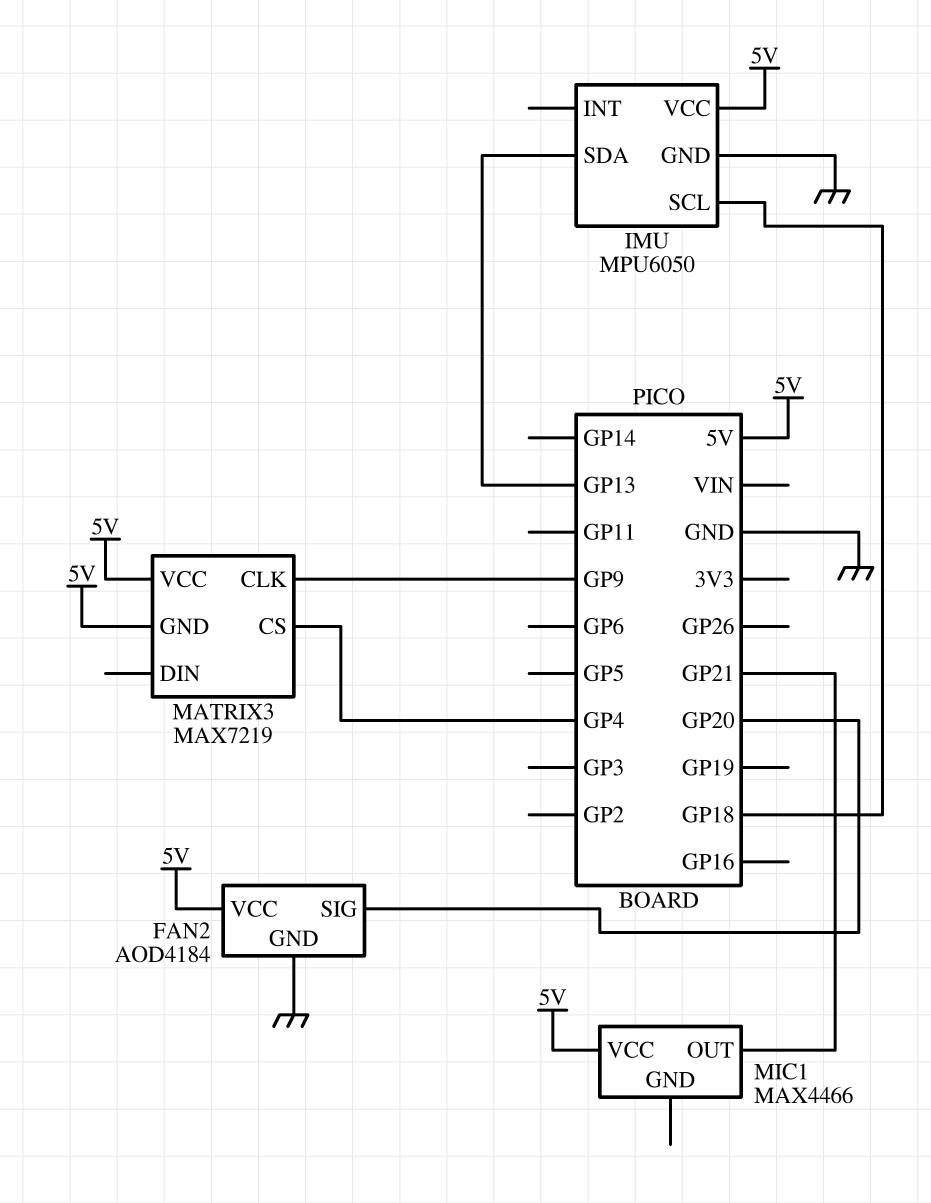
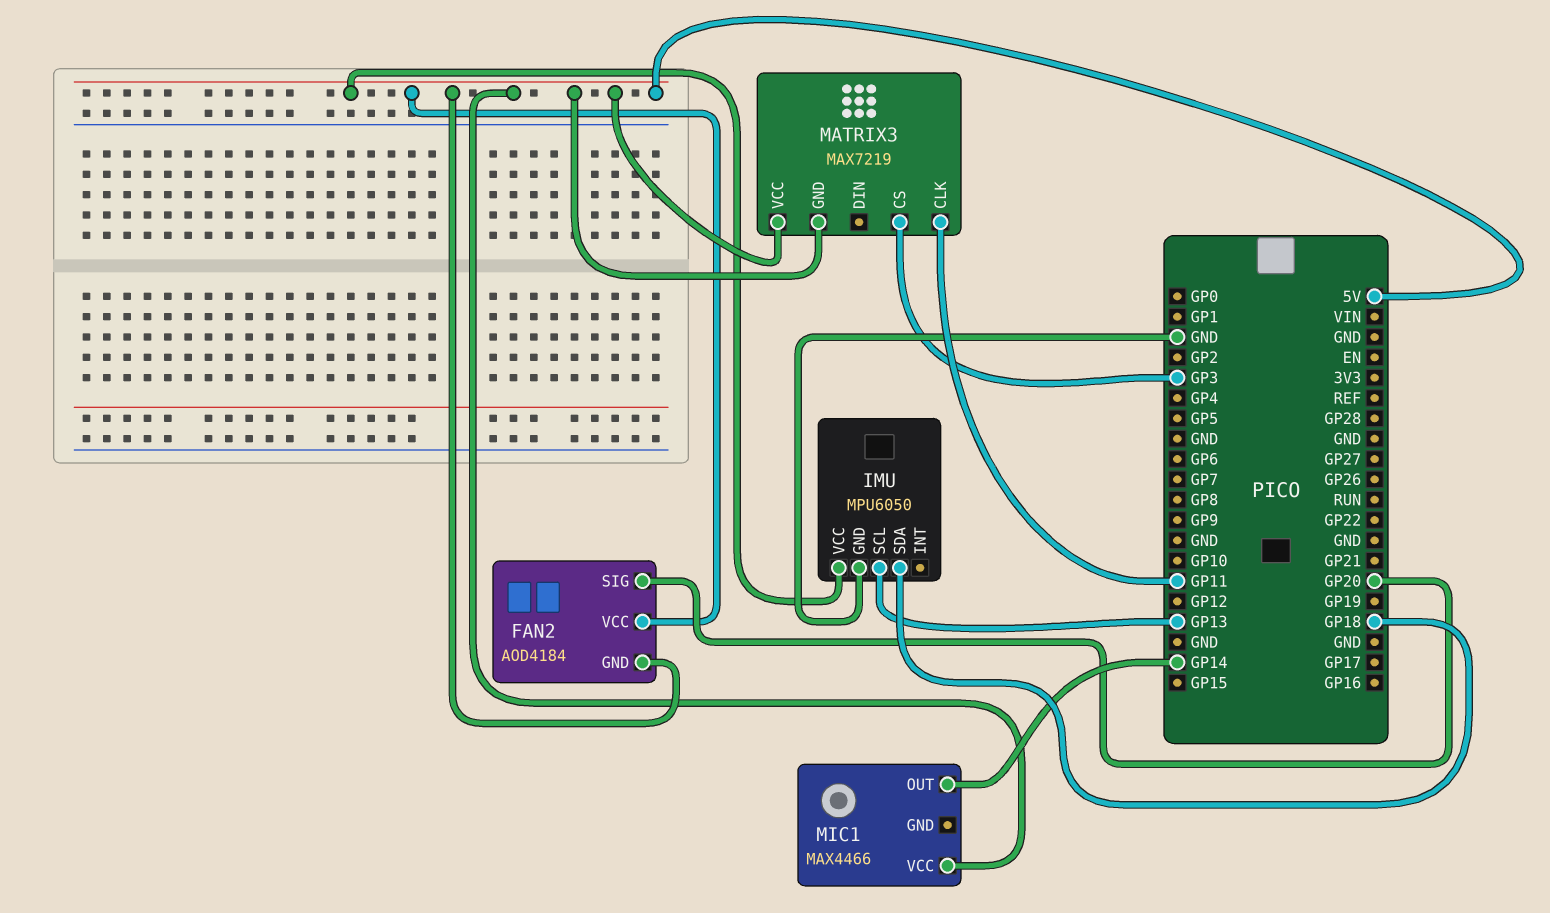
FAN2 pin GND: GND -> 5V
IMU pin SCL: GP18 -> GP13
IMU pin SDA: GP13 -> GP18
MATRIX3 pin CLK: GP9 -> GP11
MATRIX3 pin CS: GP4 -> GP3
MIC1 pin OUT: GP21 -> GP14

